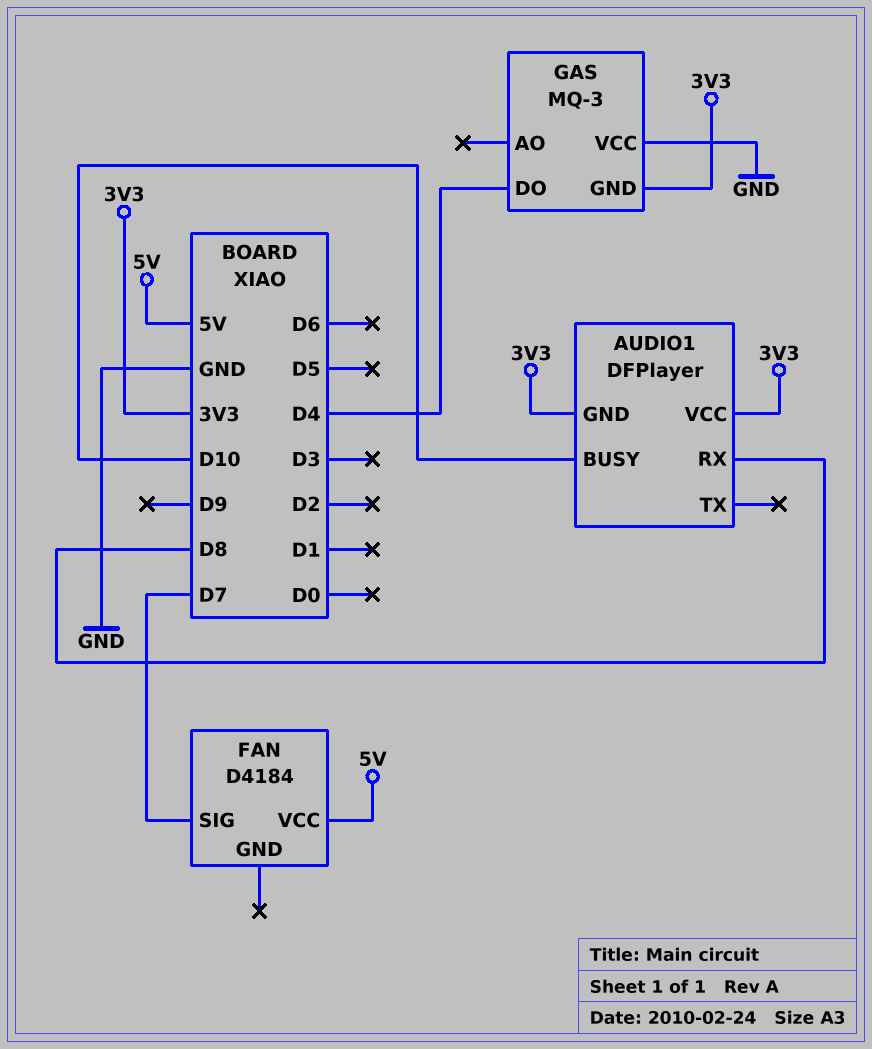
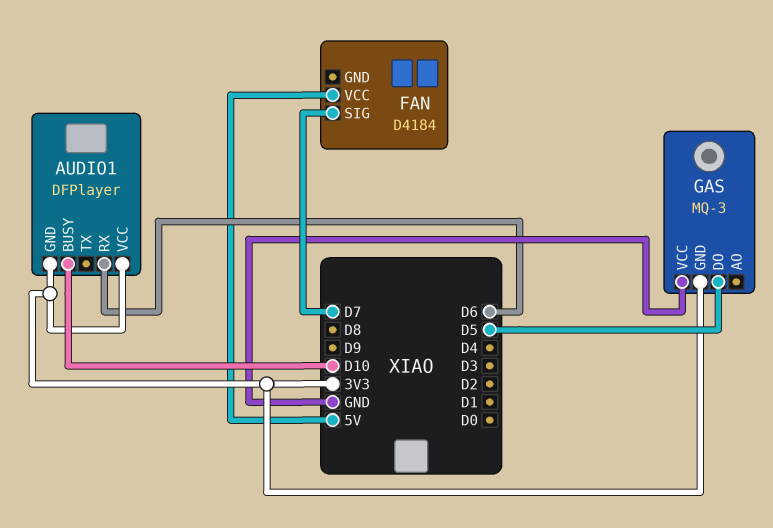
AUDIO1 pin RX: D8 -> D6
GAS pin DO: D4 -> D5

